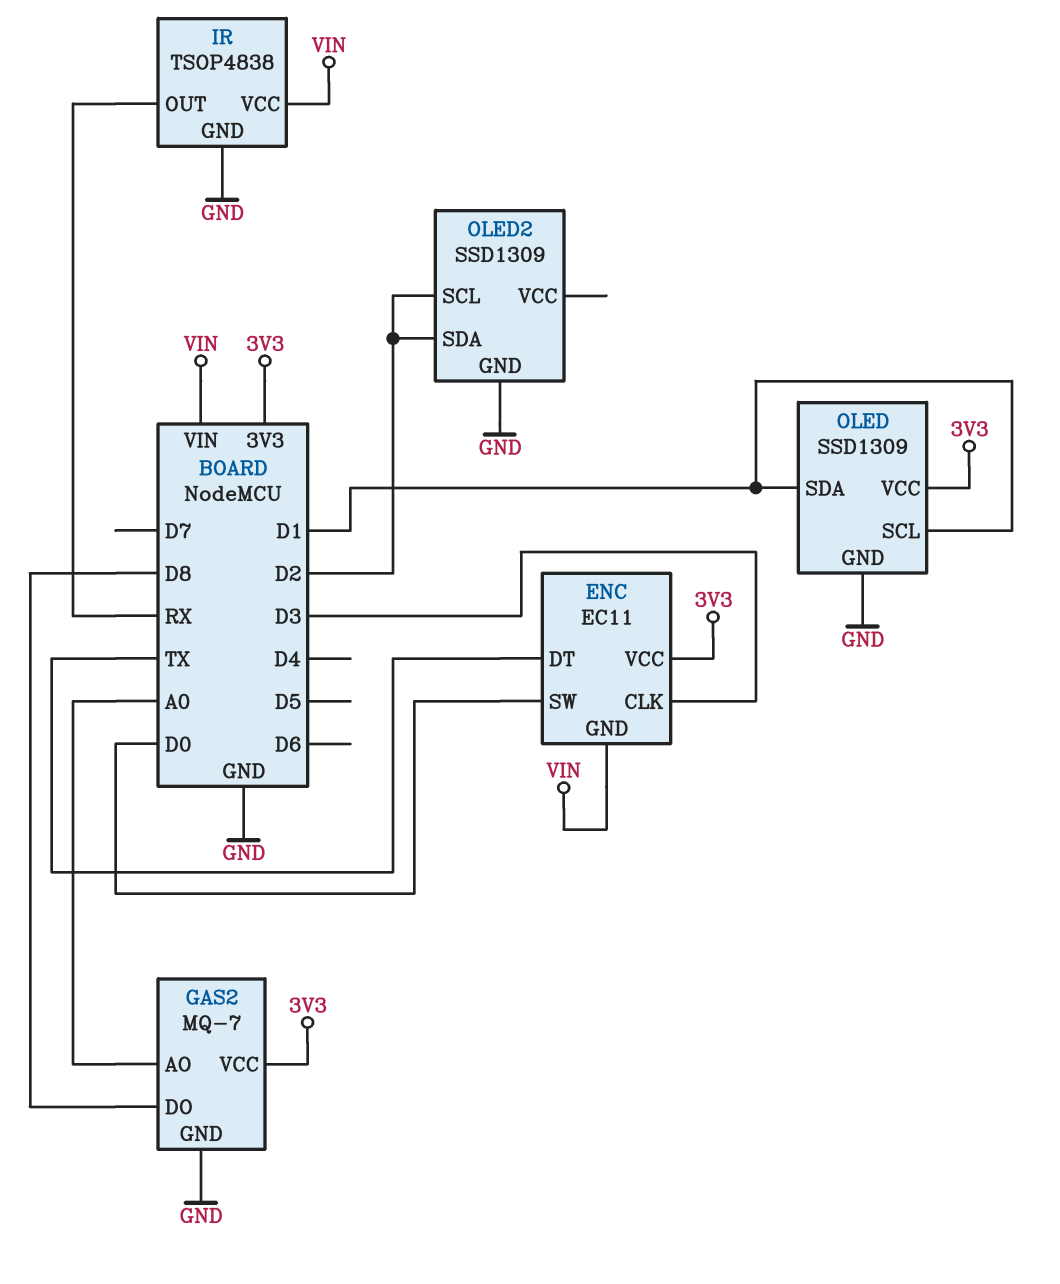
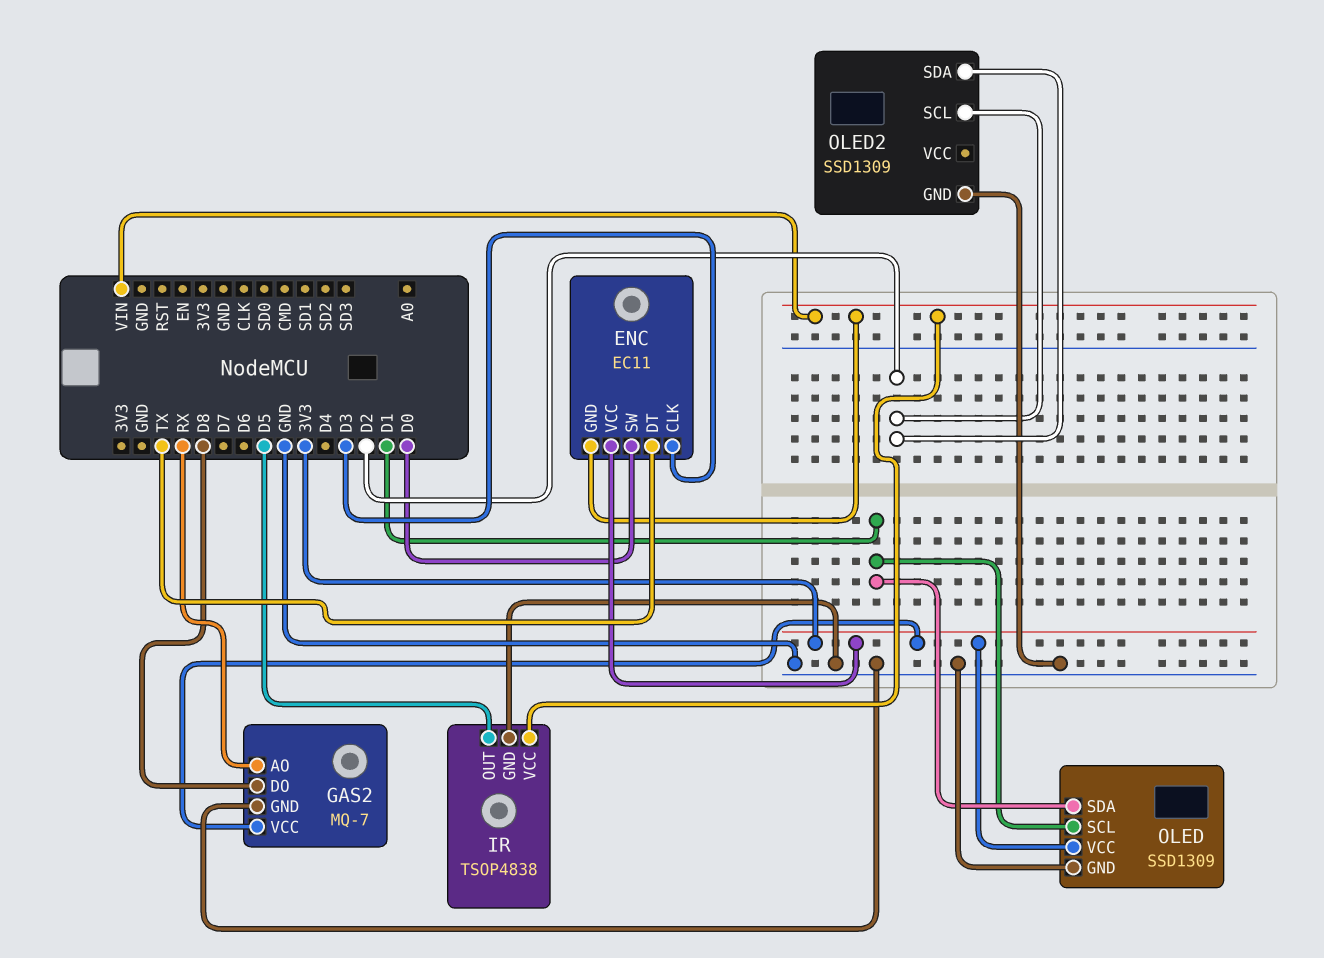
GAS2 pin AO: A0 -> RX
IR pin OUT: RX -> D5

